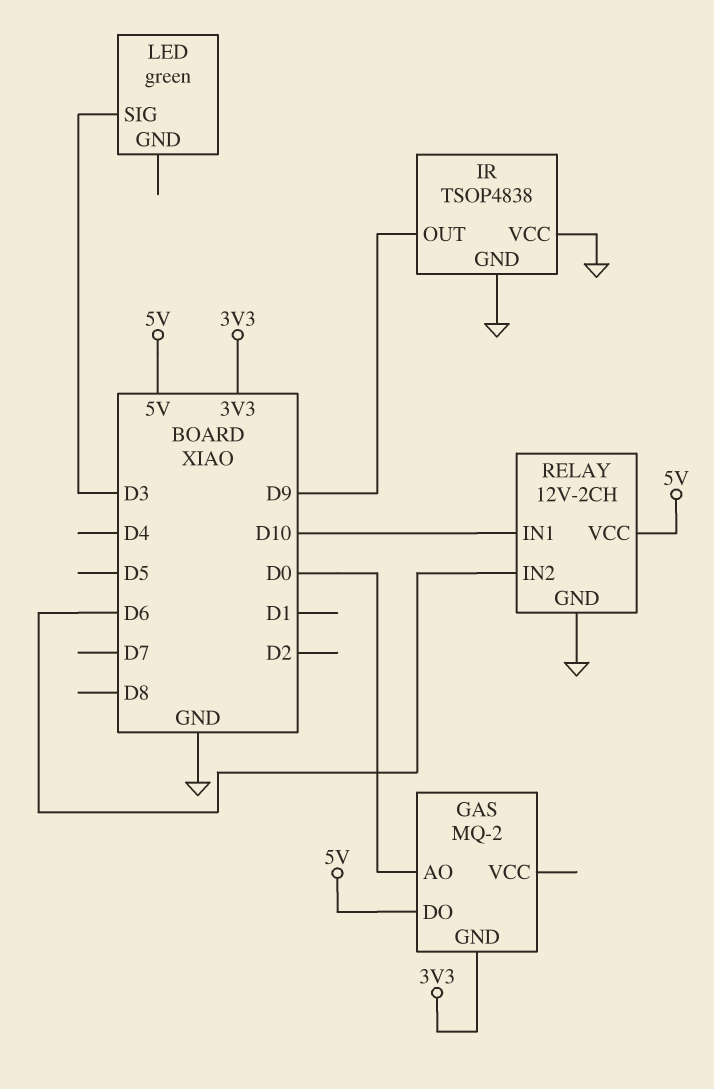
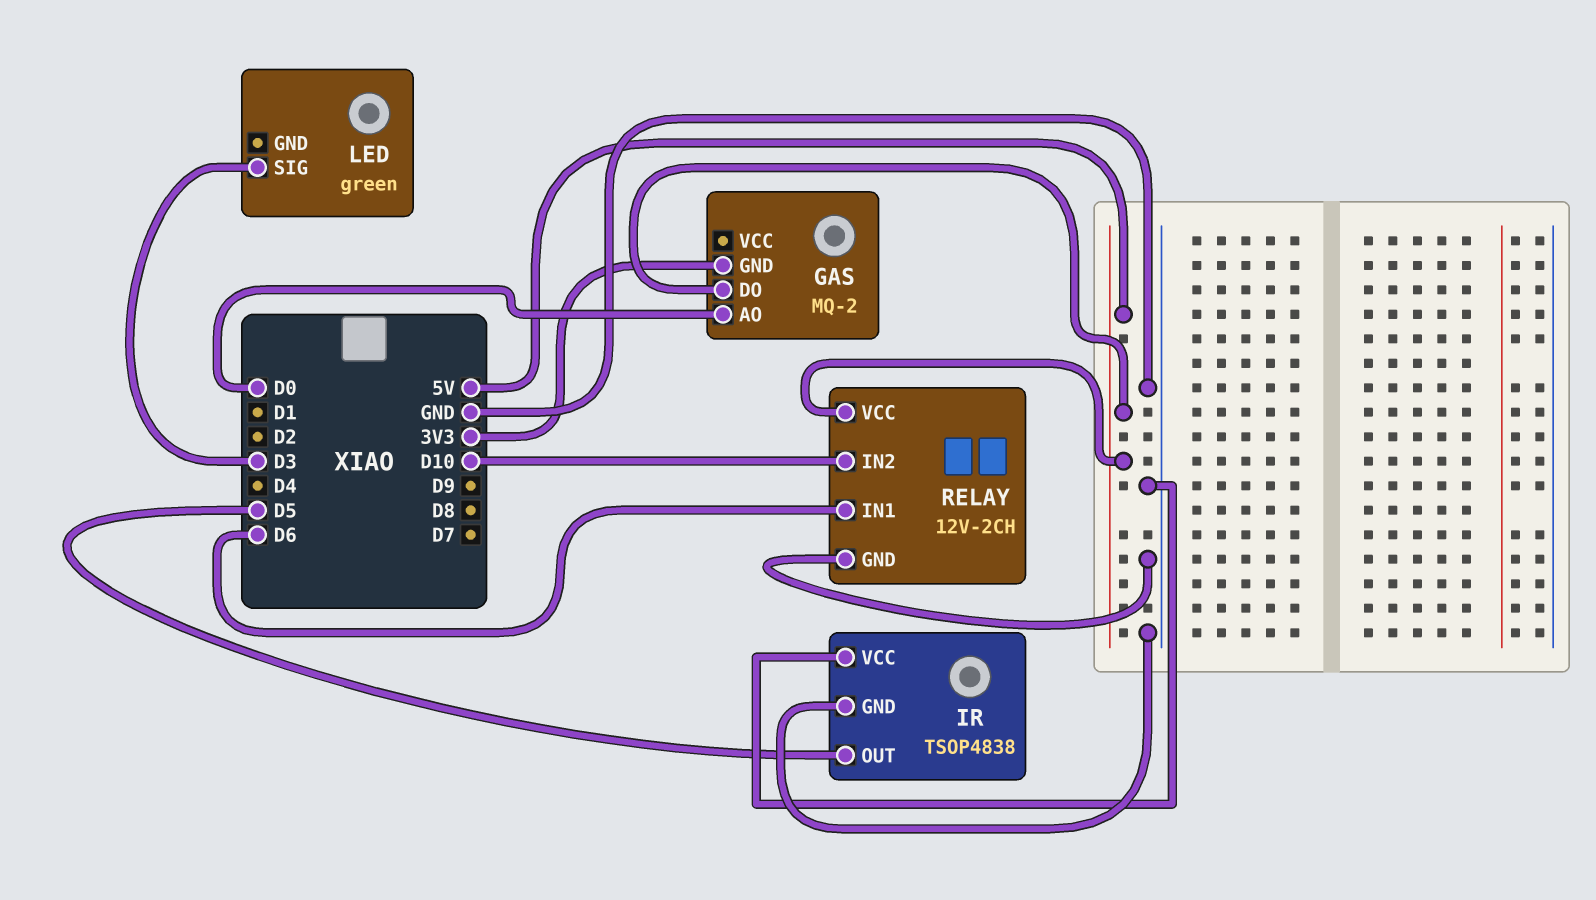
IR pin OUT: D9 -> D5
RELAY pin IN1: D10 -> D6
RELAY pin IN2: D6 -> D10

